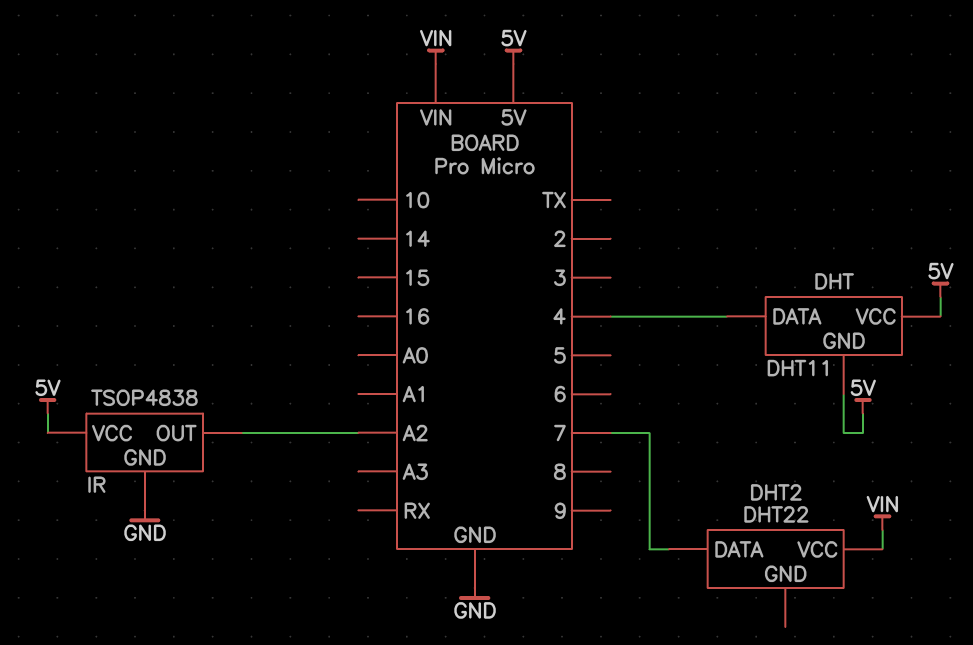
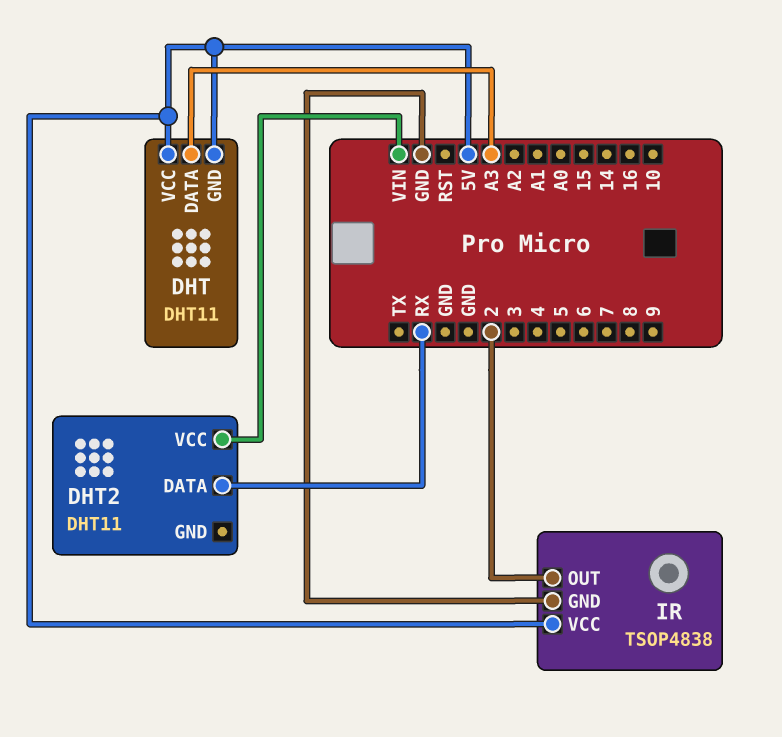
DHT pin DATA: 4 -> A3
DHT2: DHT22 -> DHT11
DHT2 pin DATA: 7 -> RX
IR pin OUT: A2 -> 2

